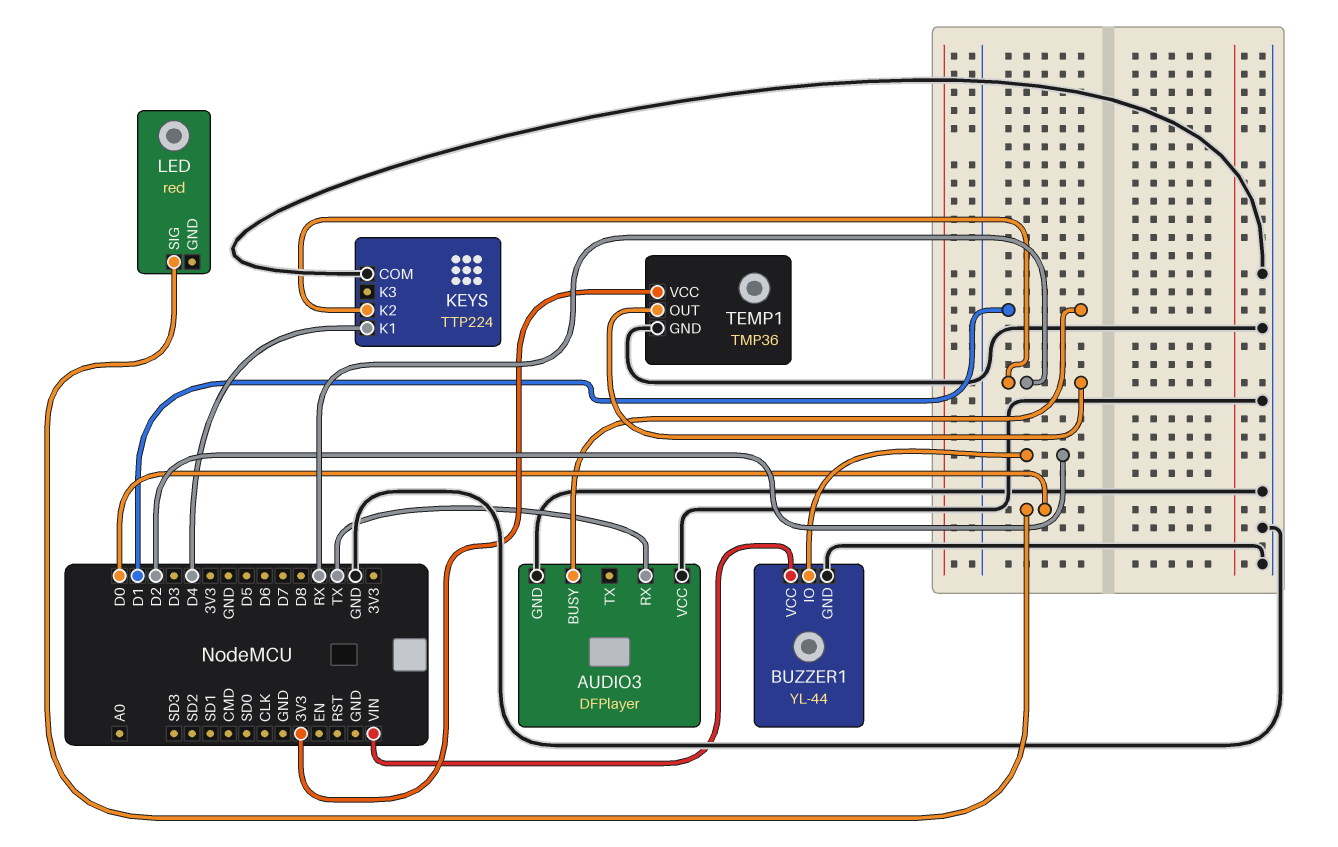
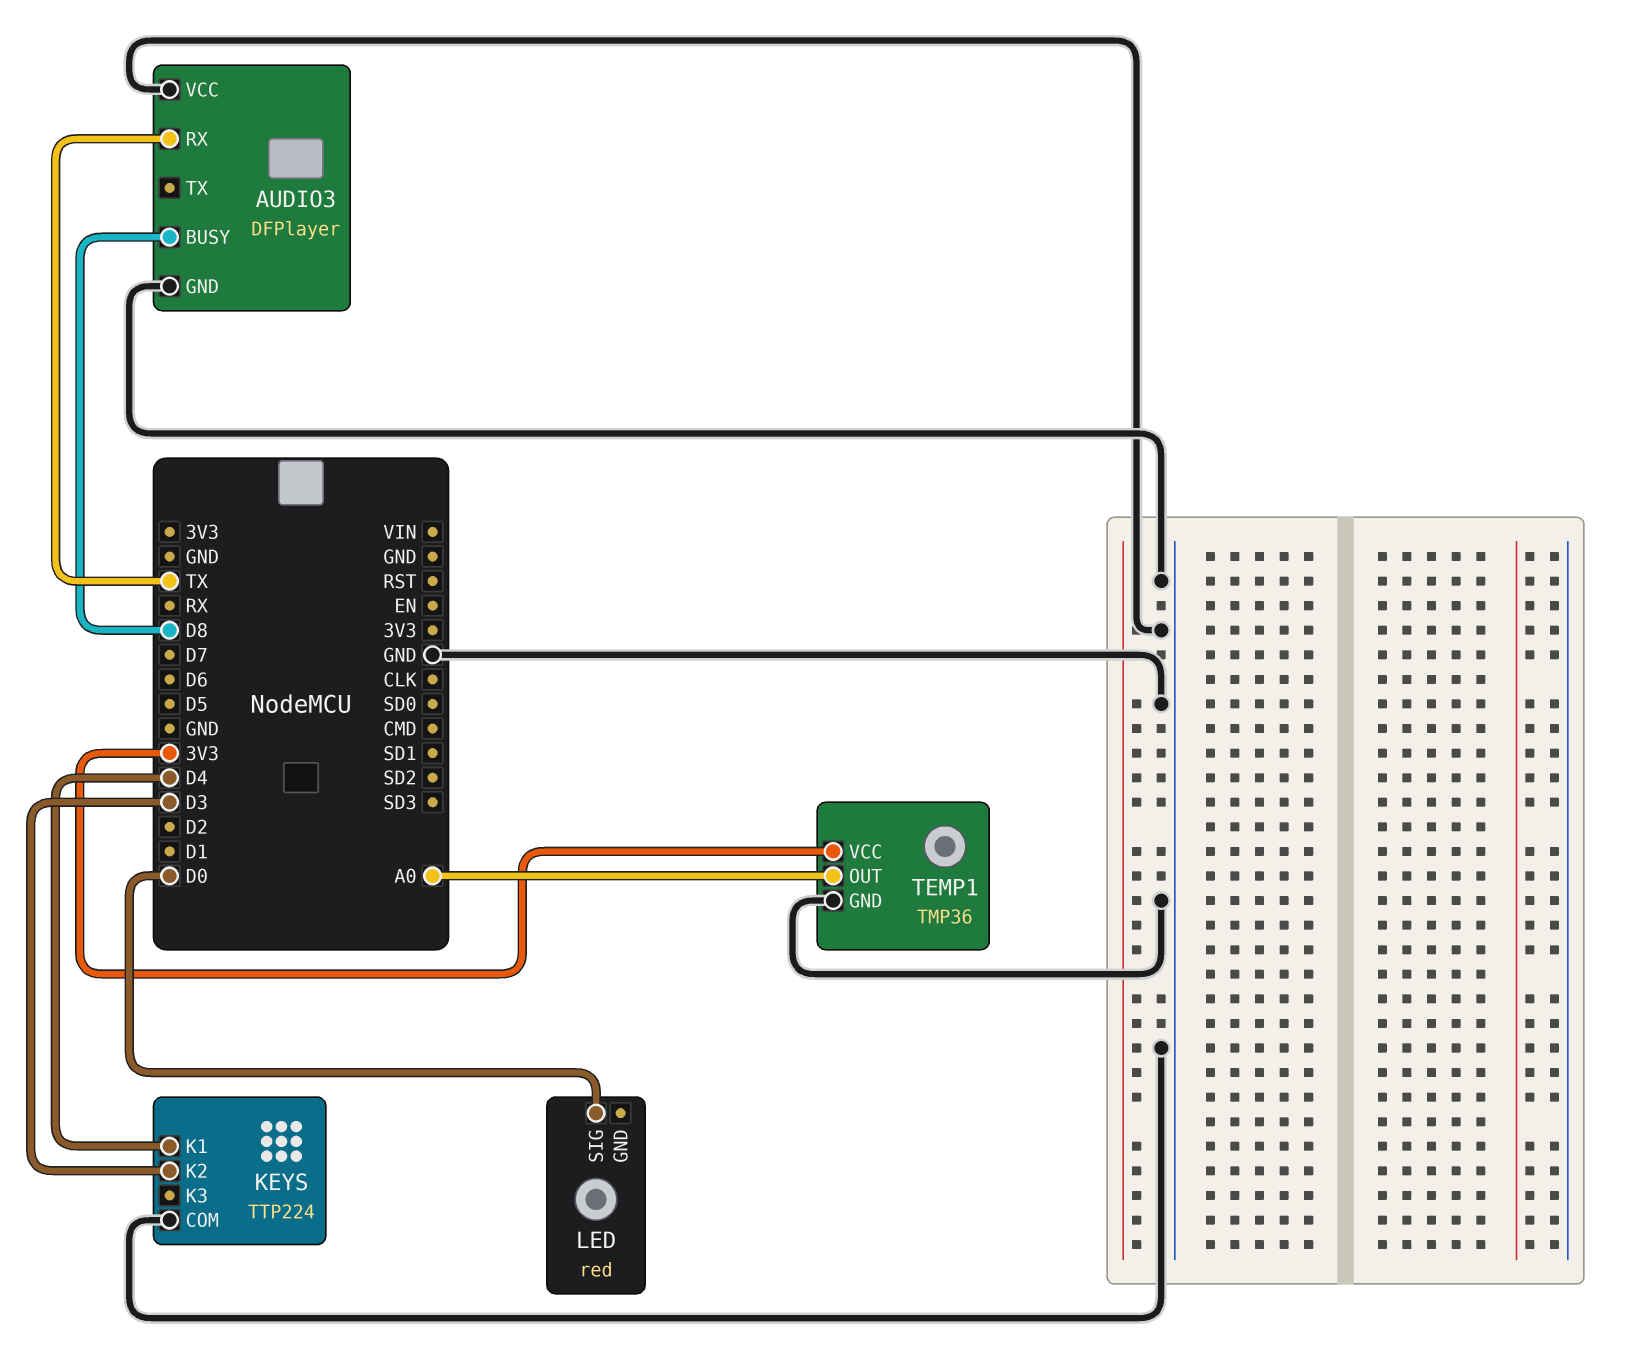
AUDIO3 pin BUSY: D1 -> D8
BUZZER1: YL-44 -> none
BUZZER1 pin GND: GND -> none
BUZZER1 pin IO: D2 -> none
BUZZER1 pin VCC: VIN -> none
KEYS pin K2: RX -> D3
TEMP1 pin OUT: RX -> A0

